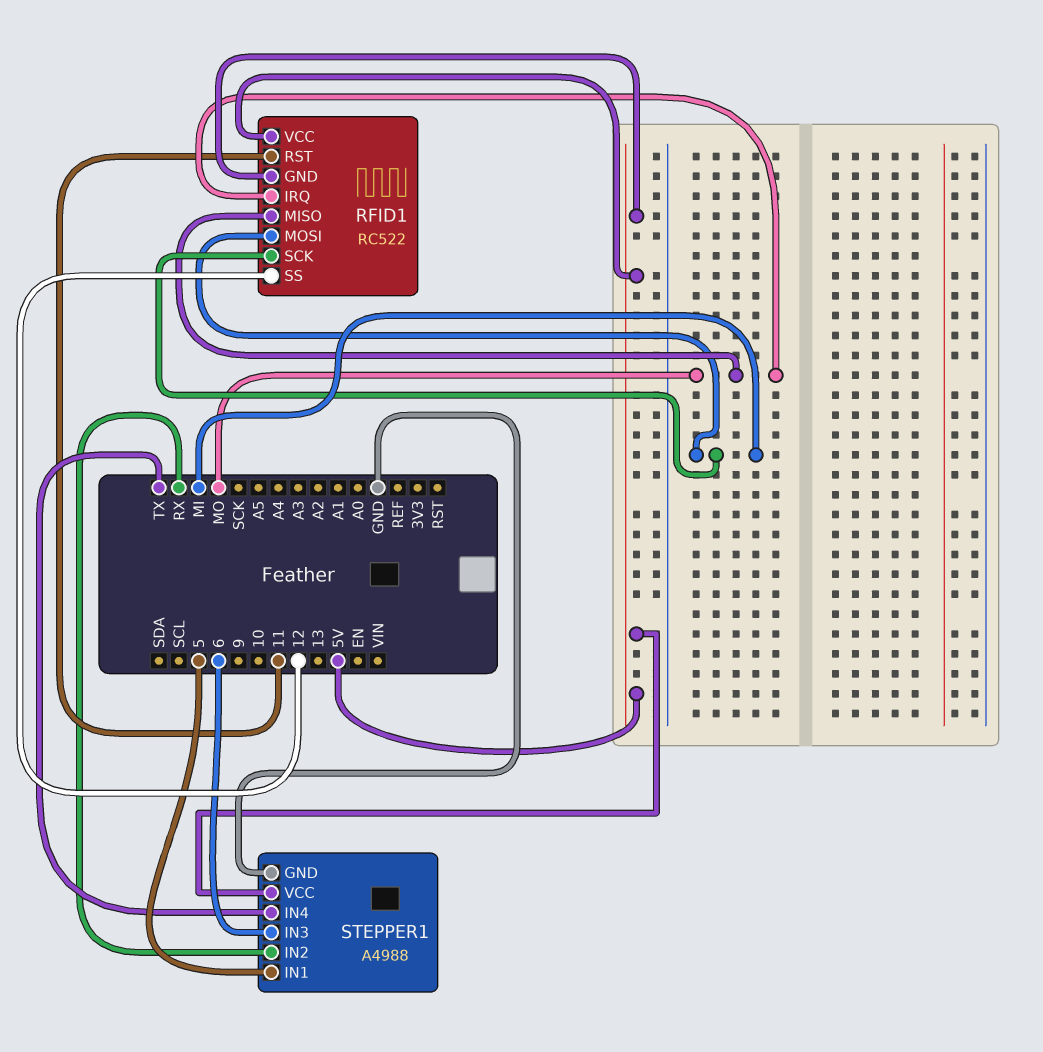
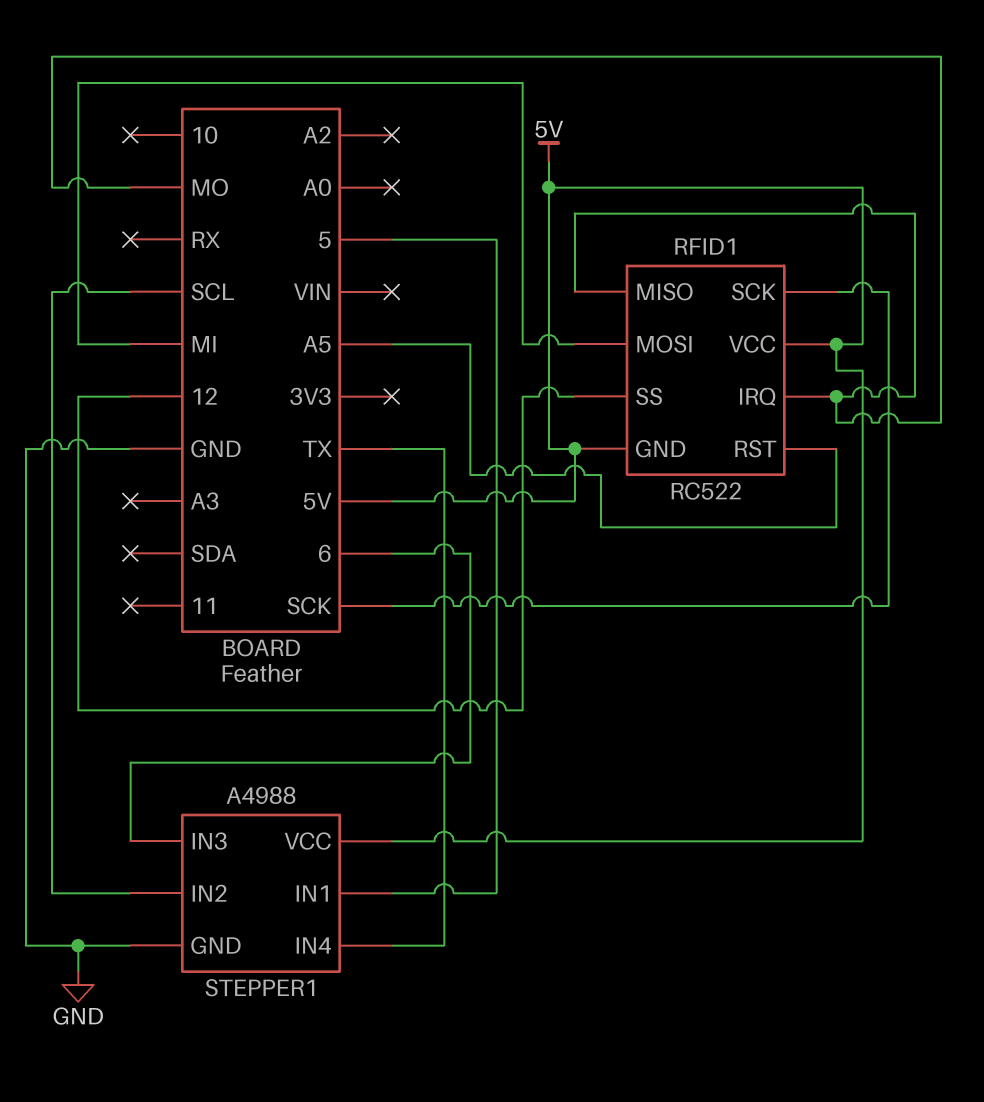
RFID1 pin RST: 11 -> A5
RFID1 pin SCK: MI -> SCK
STEPPER1 pin IN2: RX -> SCL

